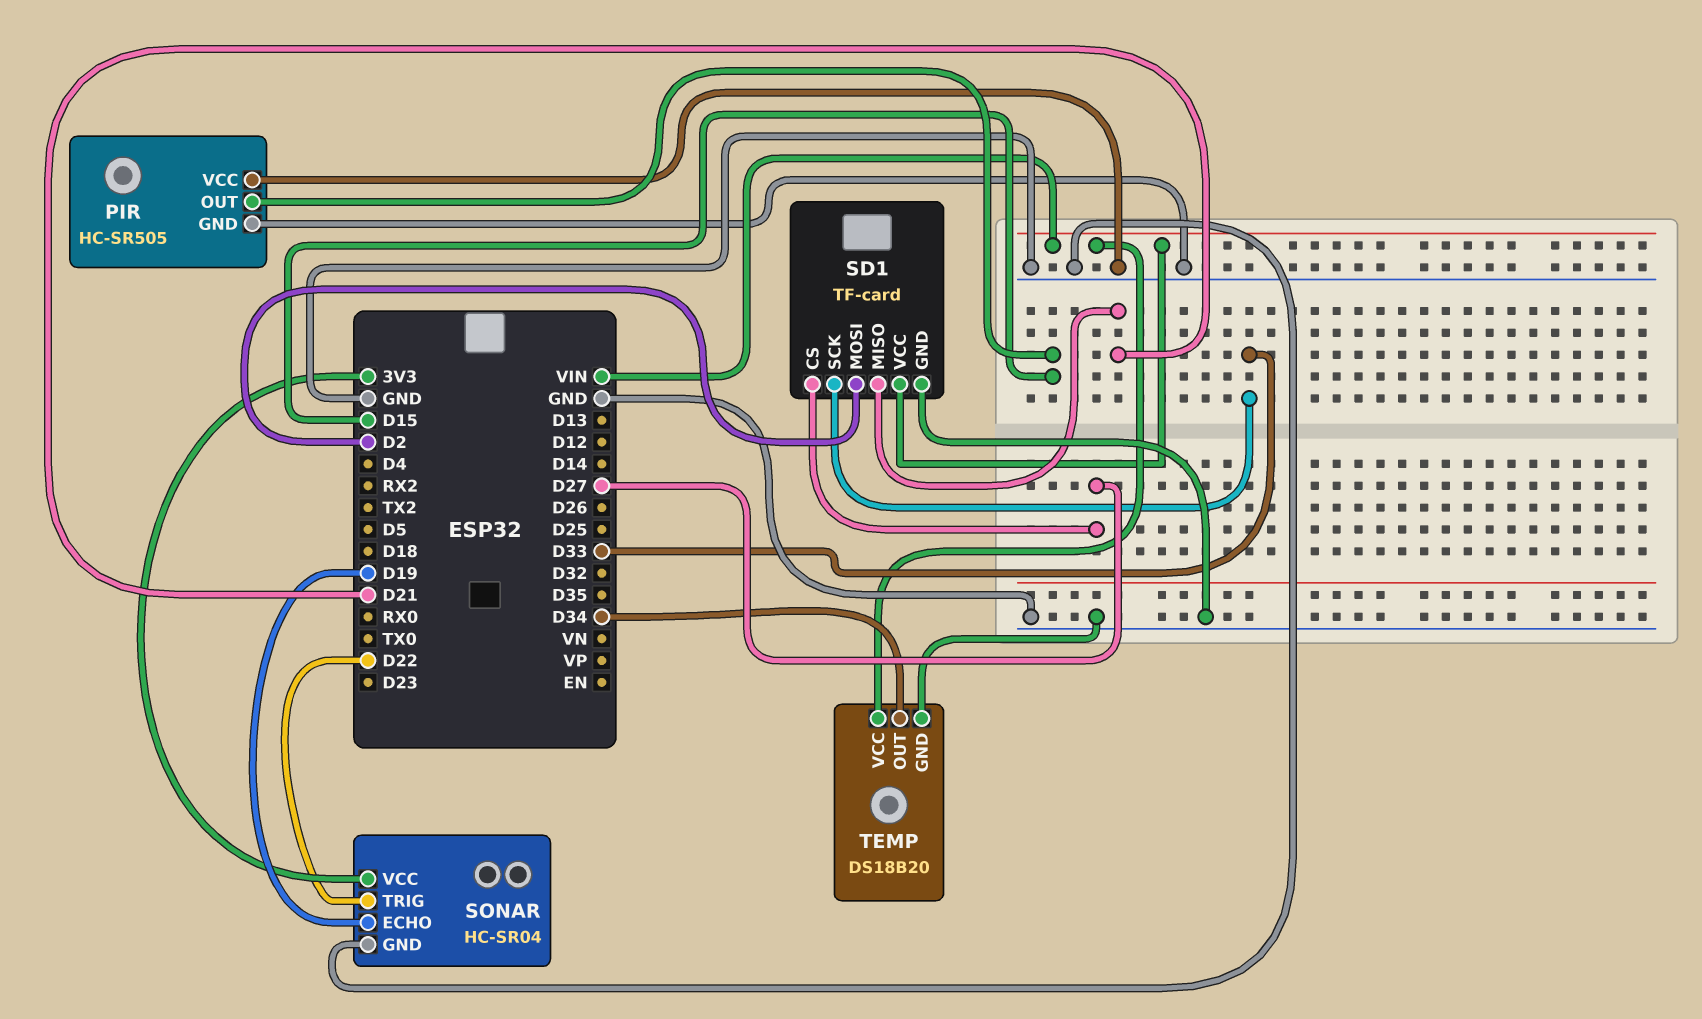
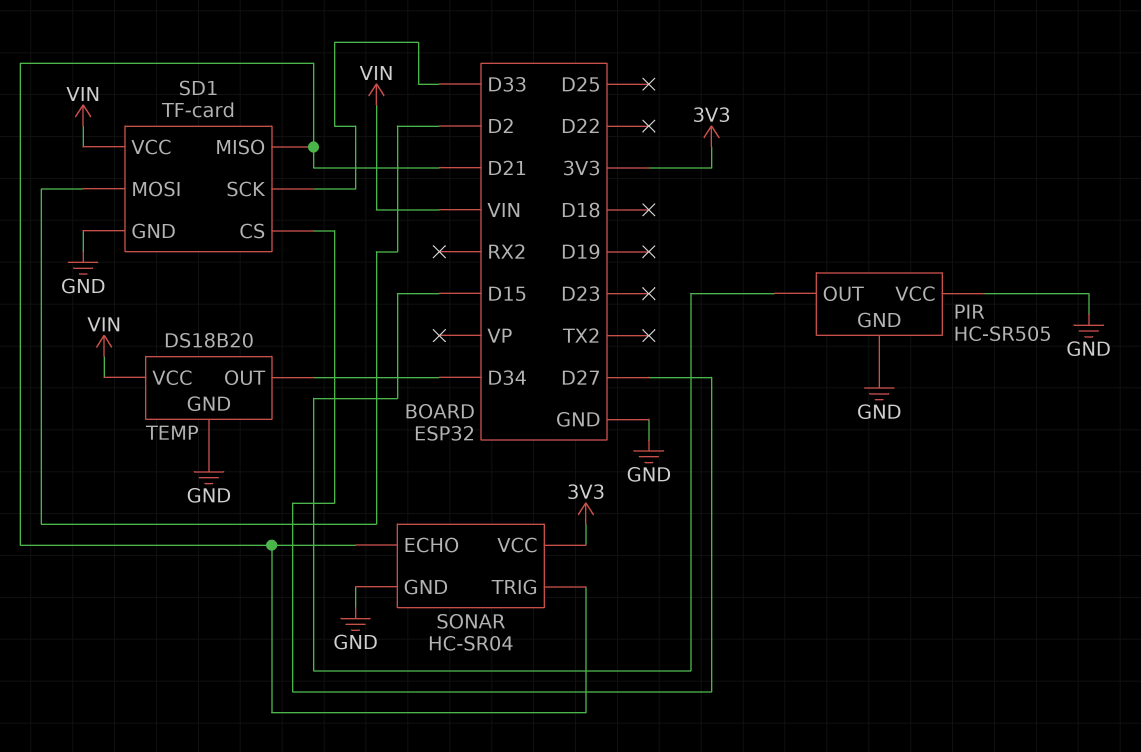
SONAR pin ECHO: D19 -> D21
SONAR pin TRIG: D22 -> D21

